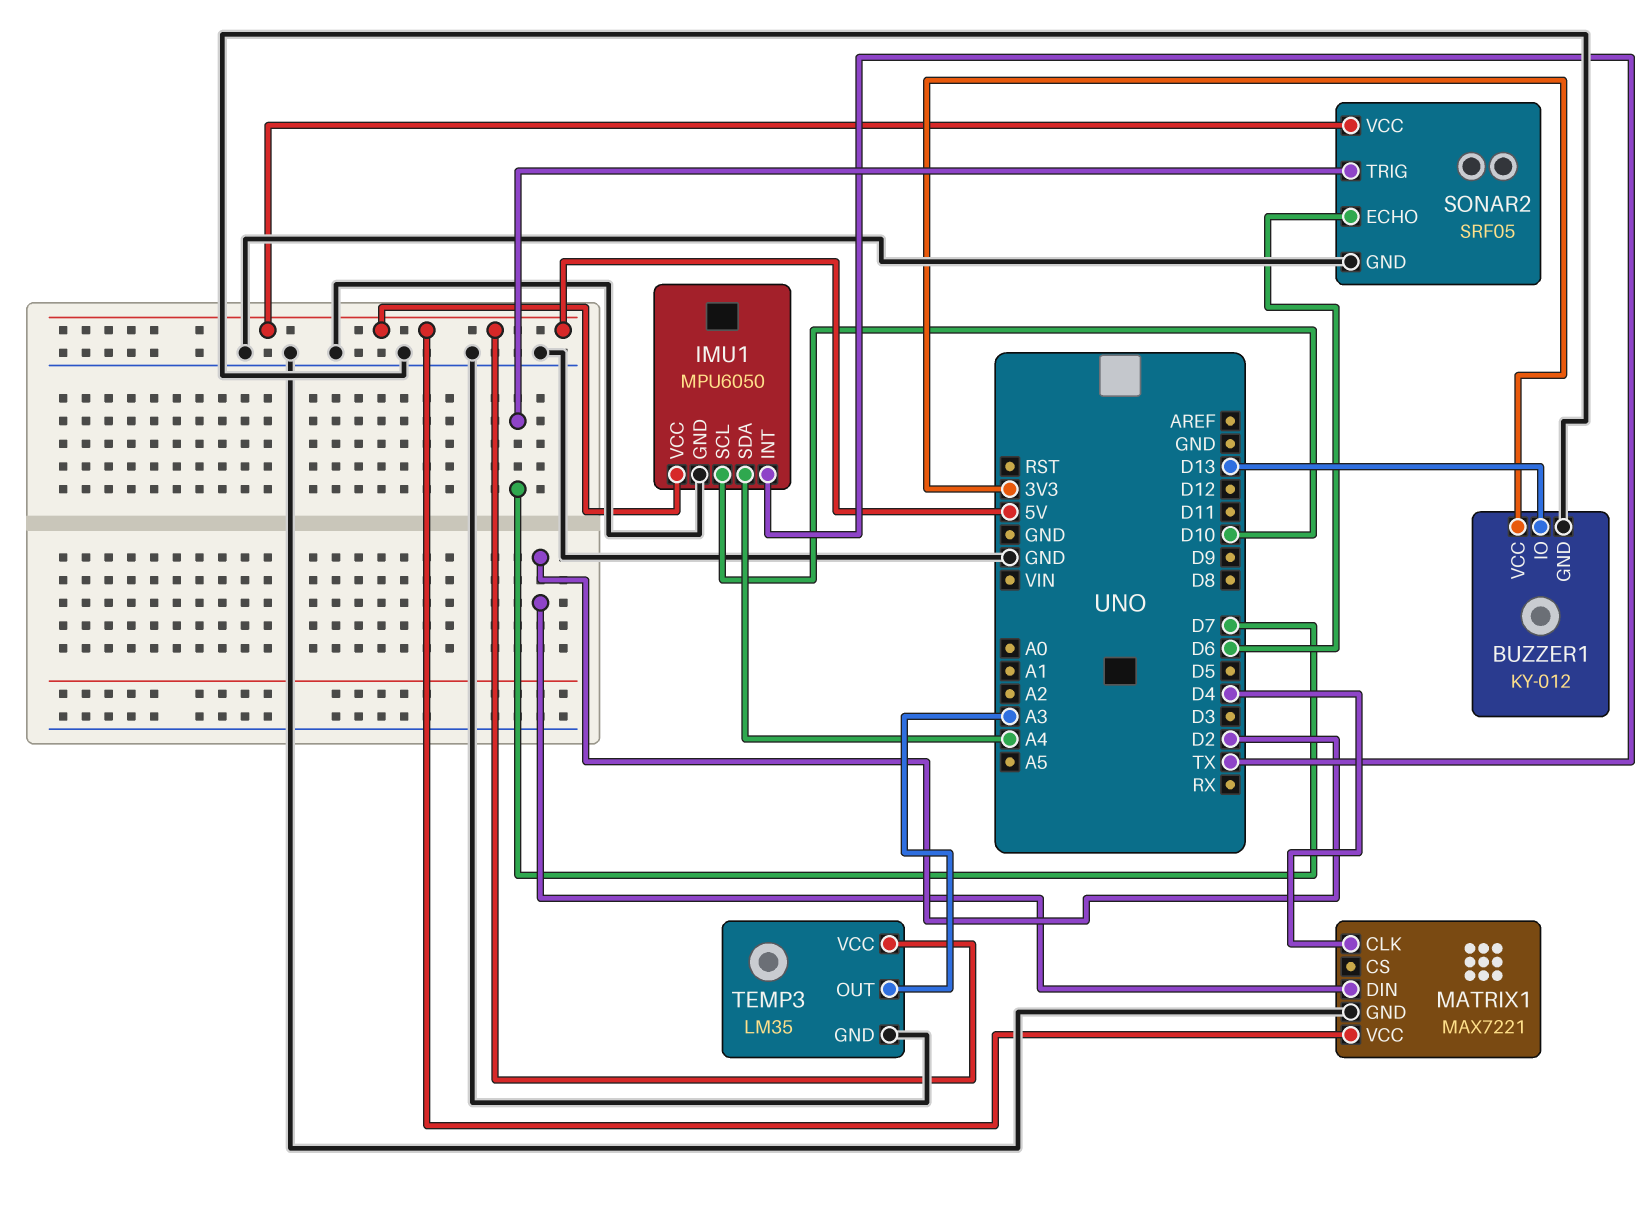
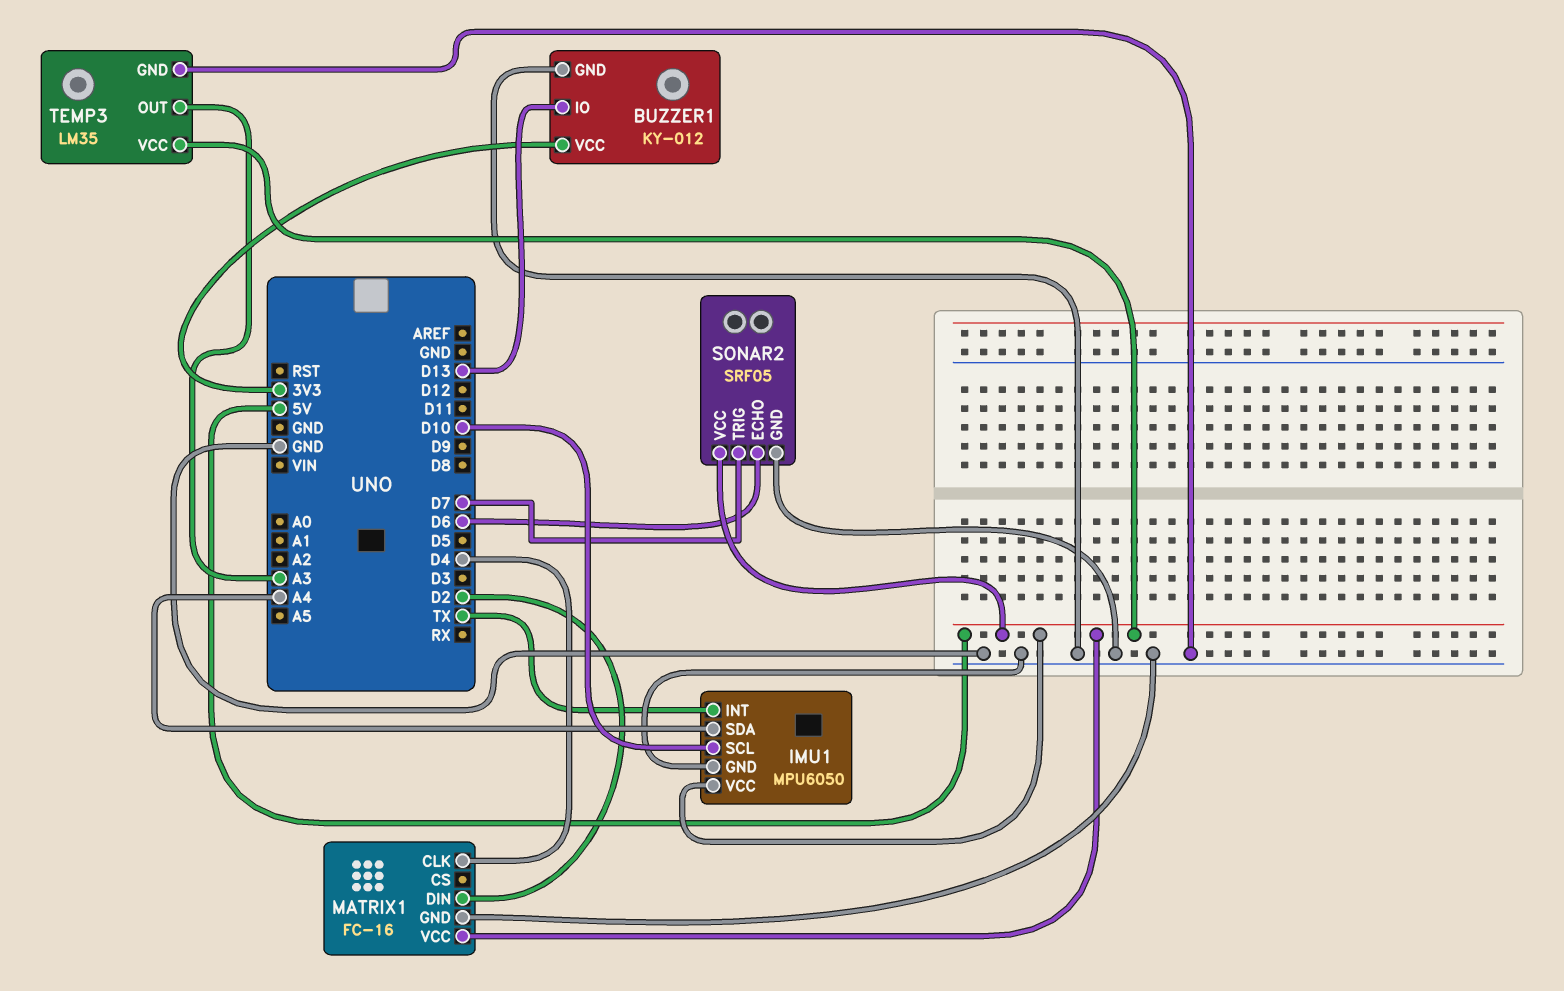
MATRIX1: MAX7221 -> FC-16

